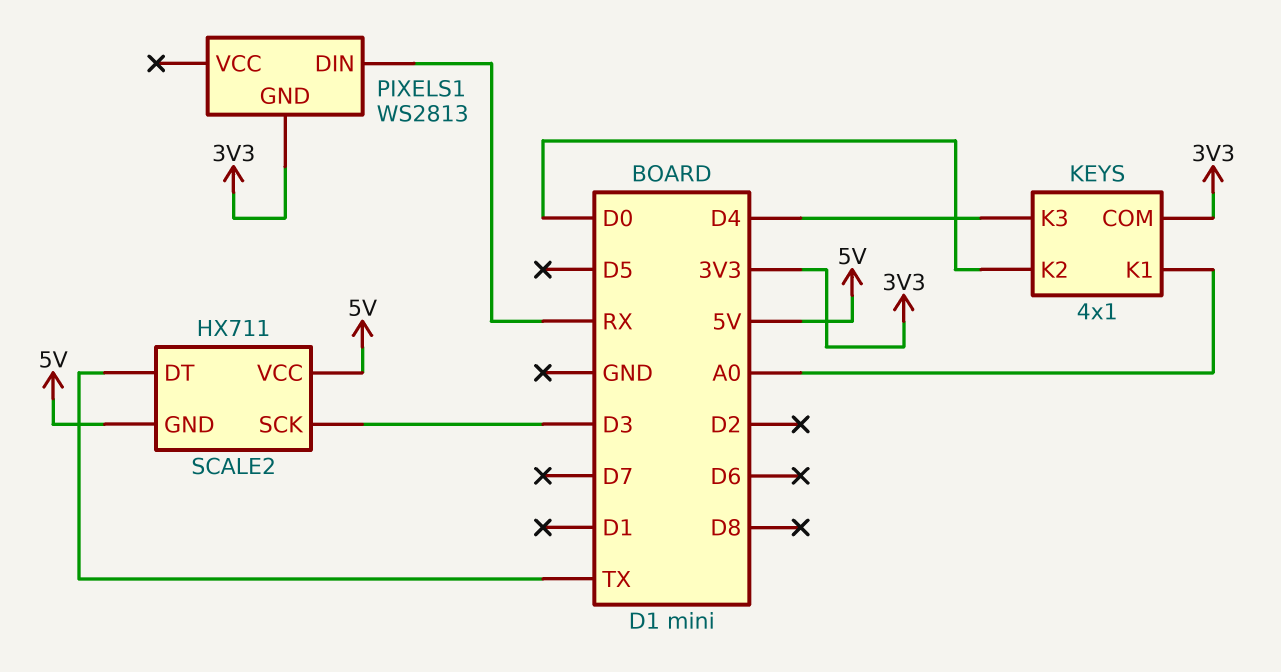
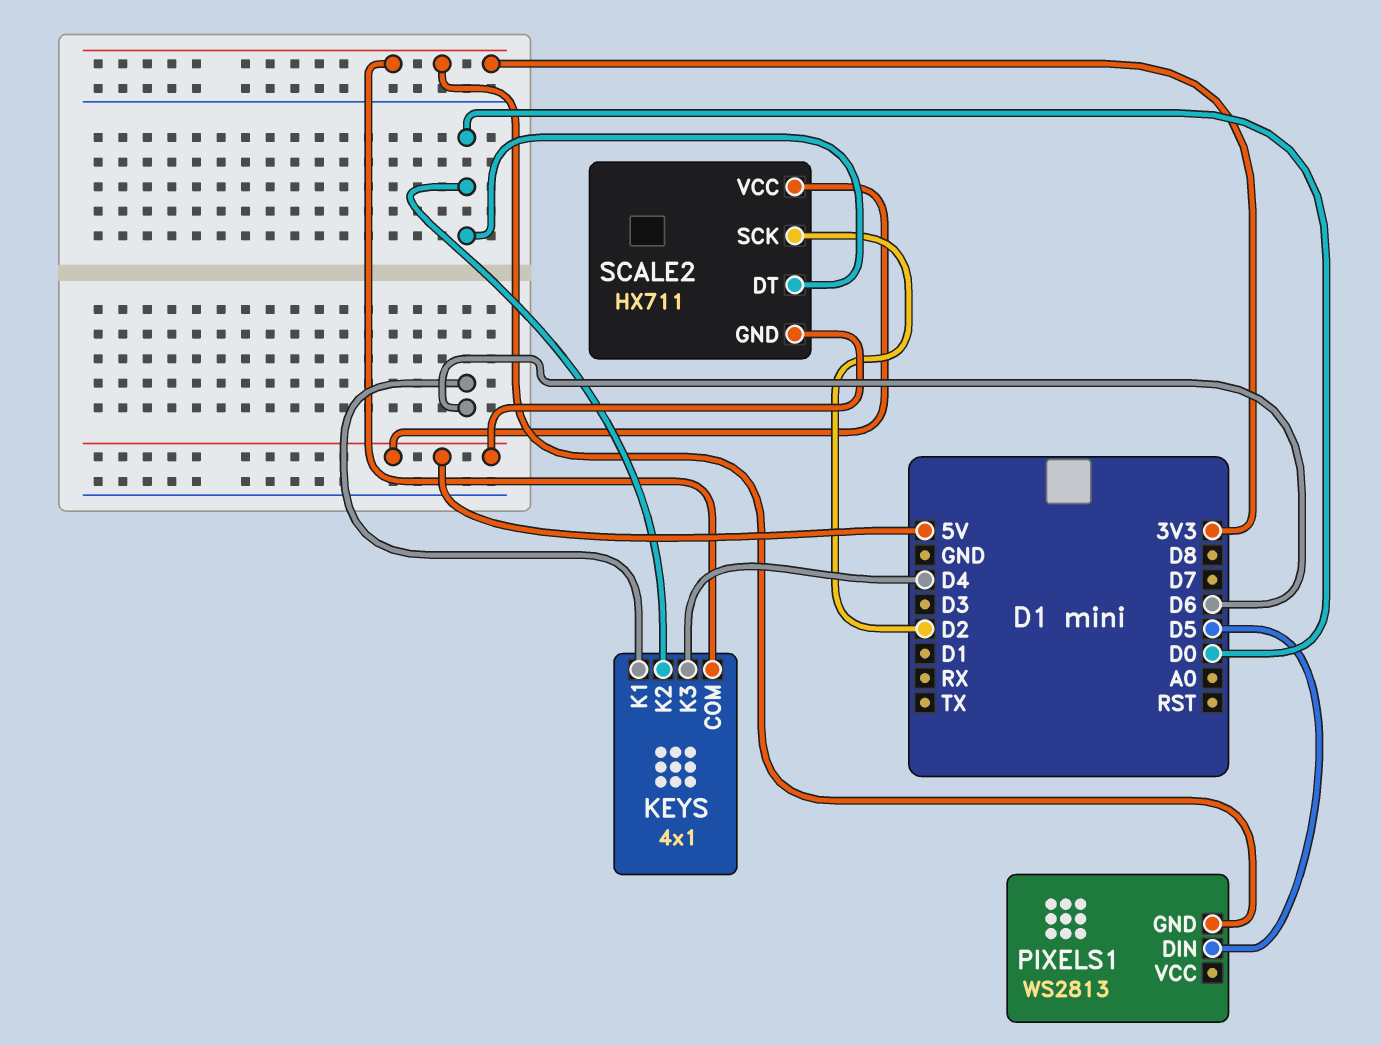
KEYS pin K1: A0 -> D6
PIXELS1 pin DIN: RX -> D5
SCALE2 pin DT: TX -> D0
SCALE2 pin SCK: D3 -> D2

